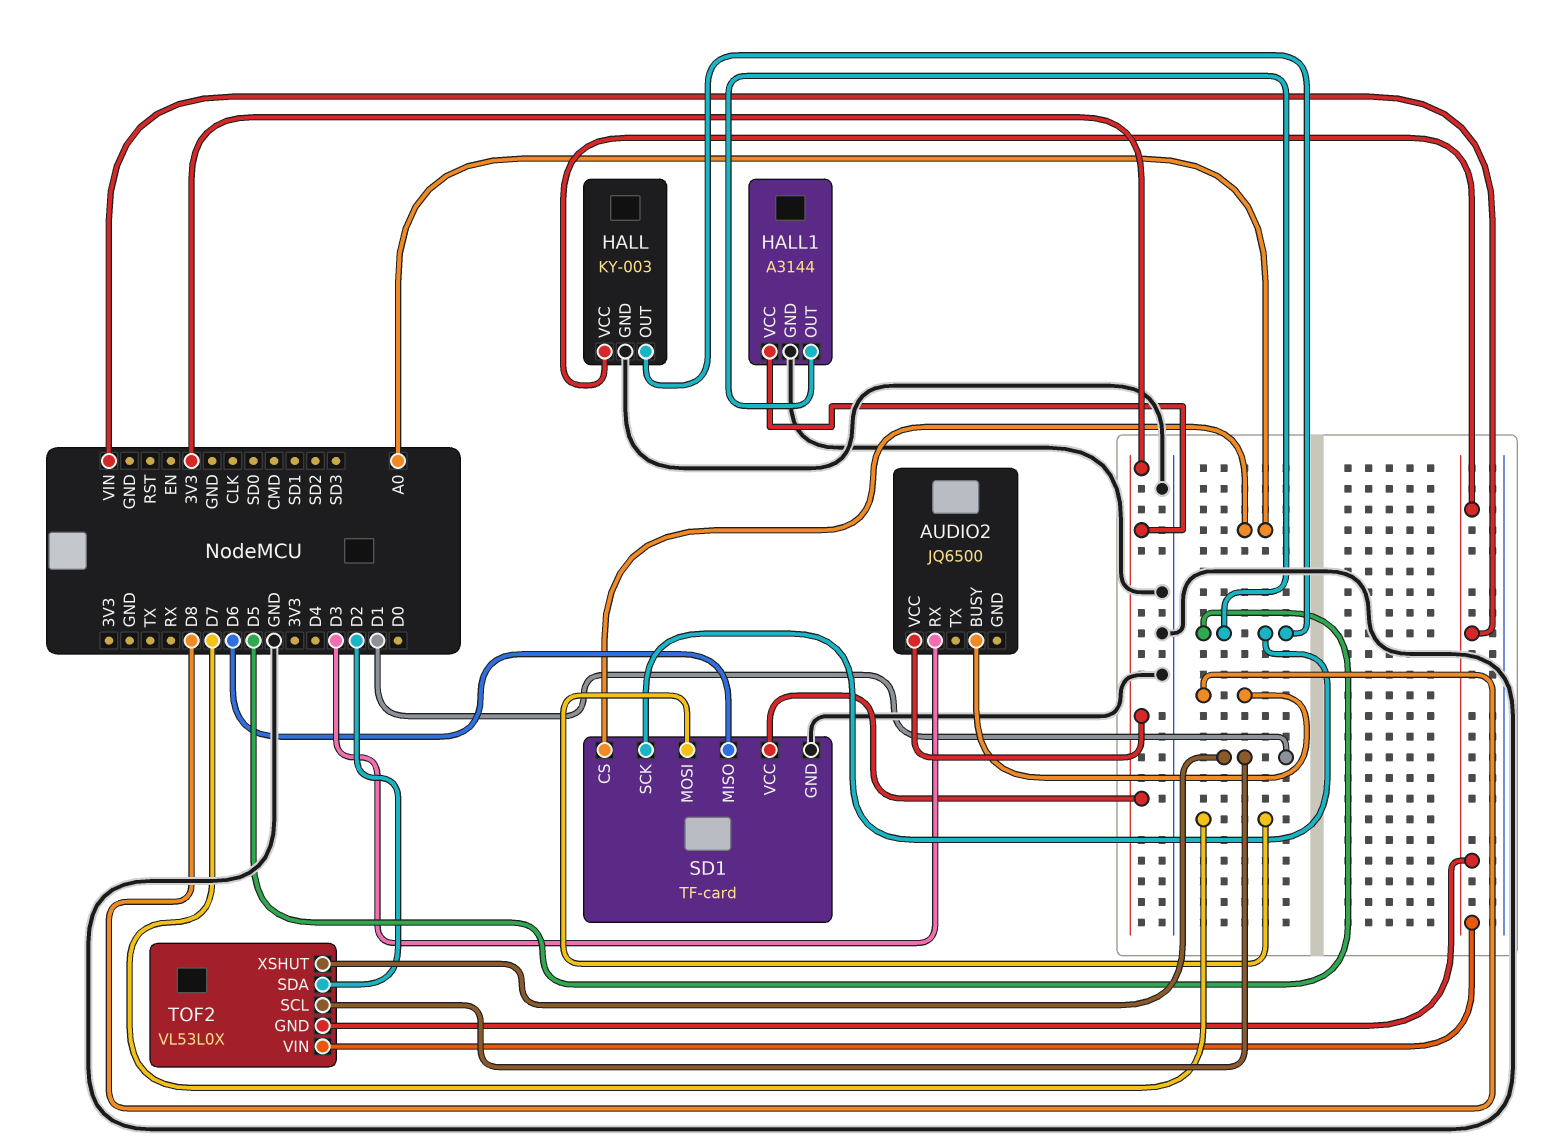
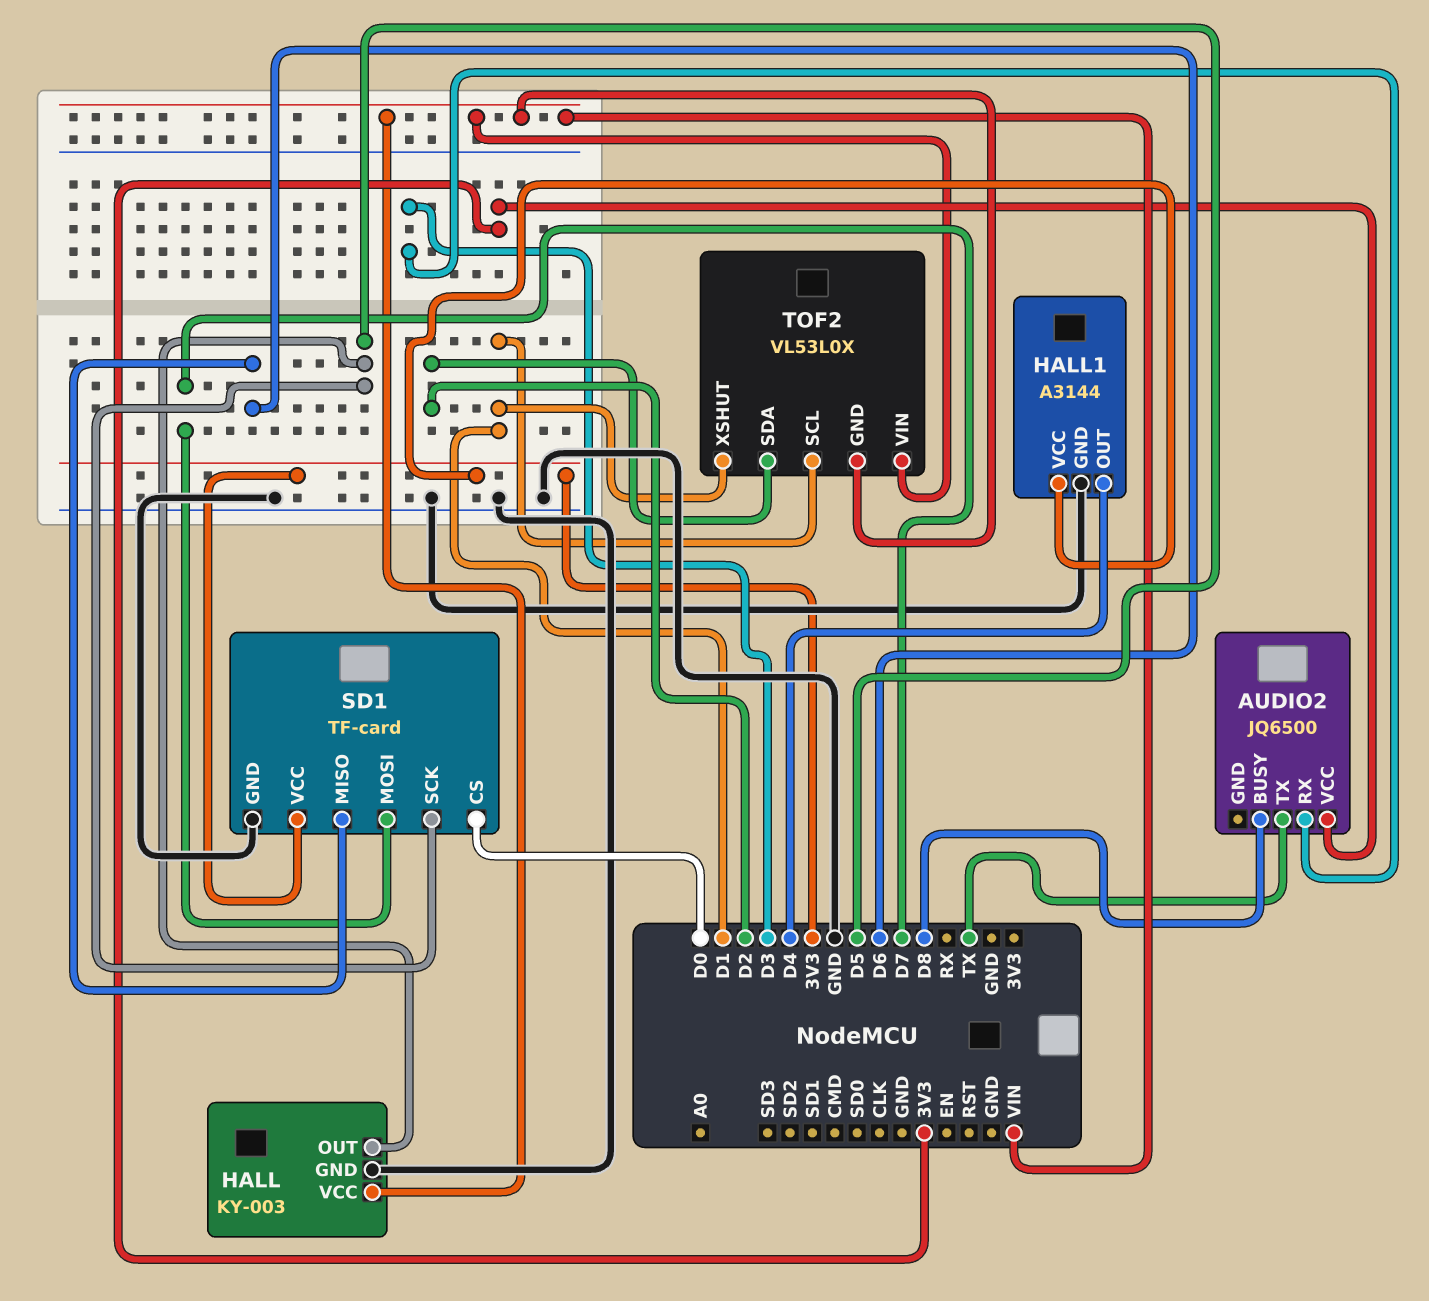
AUDIO2 pin TX: none -> TX
HALL1 pin OUT: D5 -> D4
SD1 pin CS: A0 -> D0

